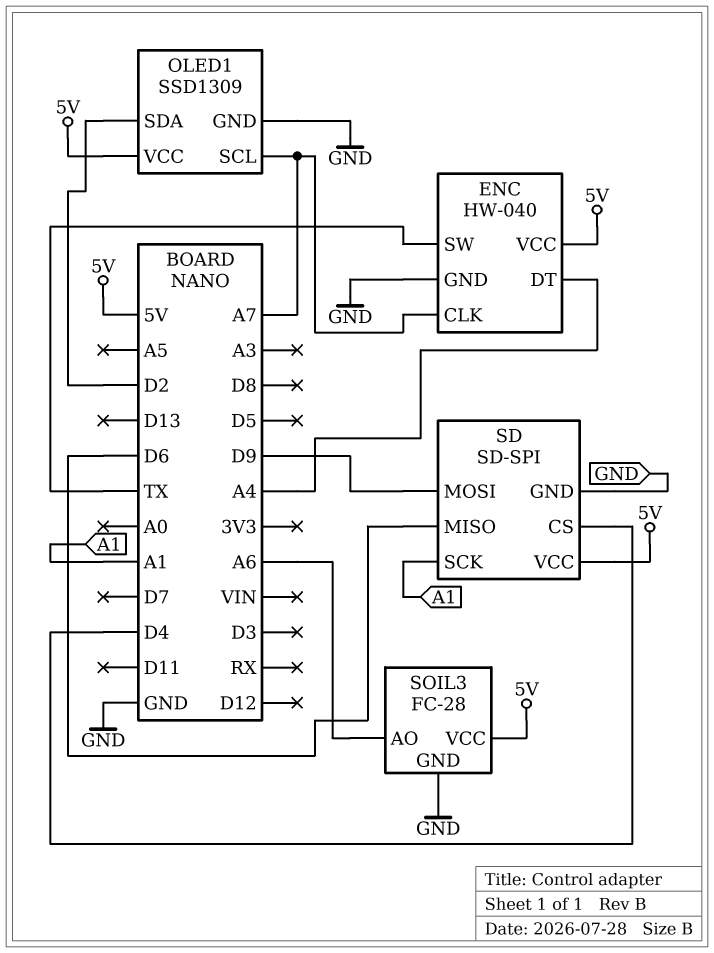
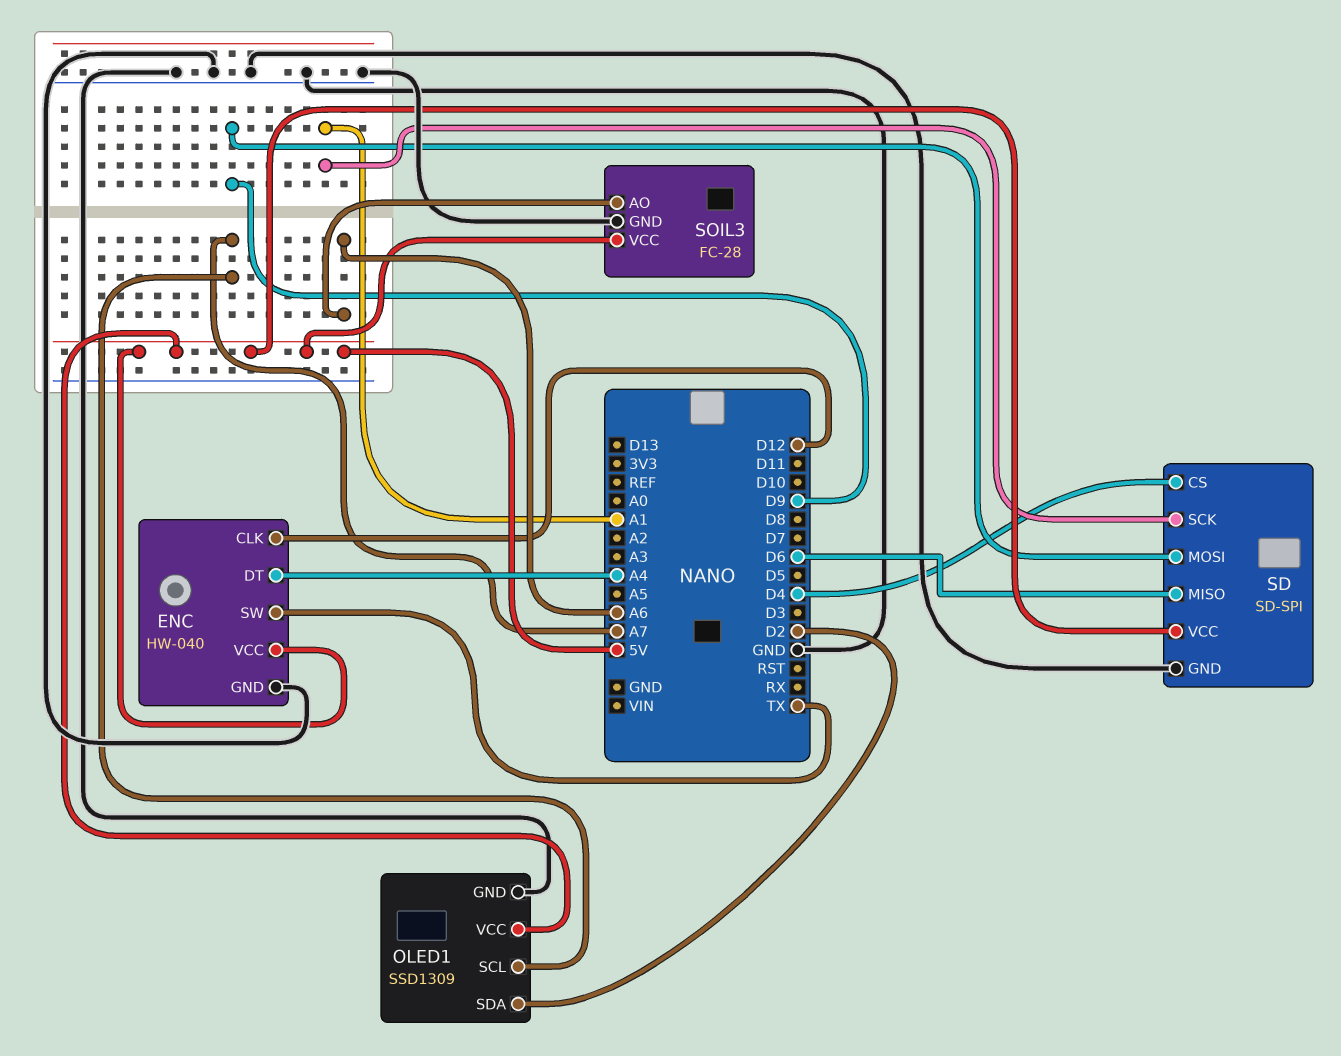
ENC pin CLK: A7 -> D12

